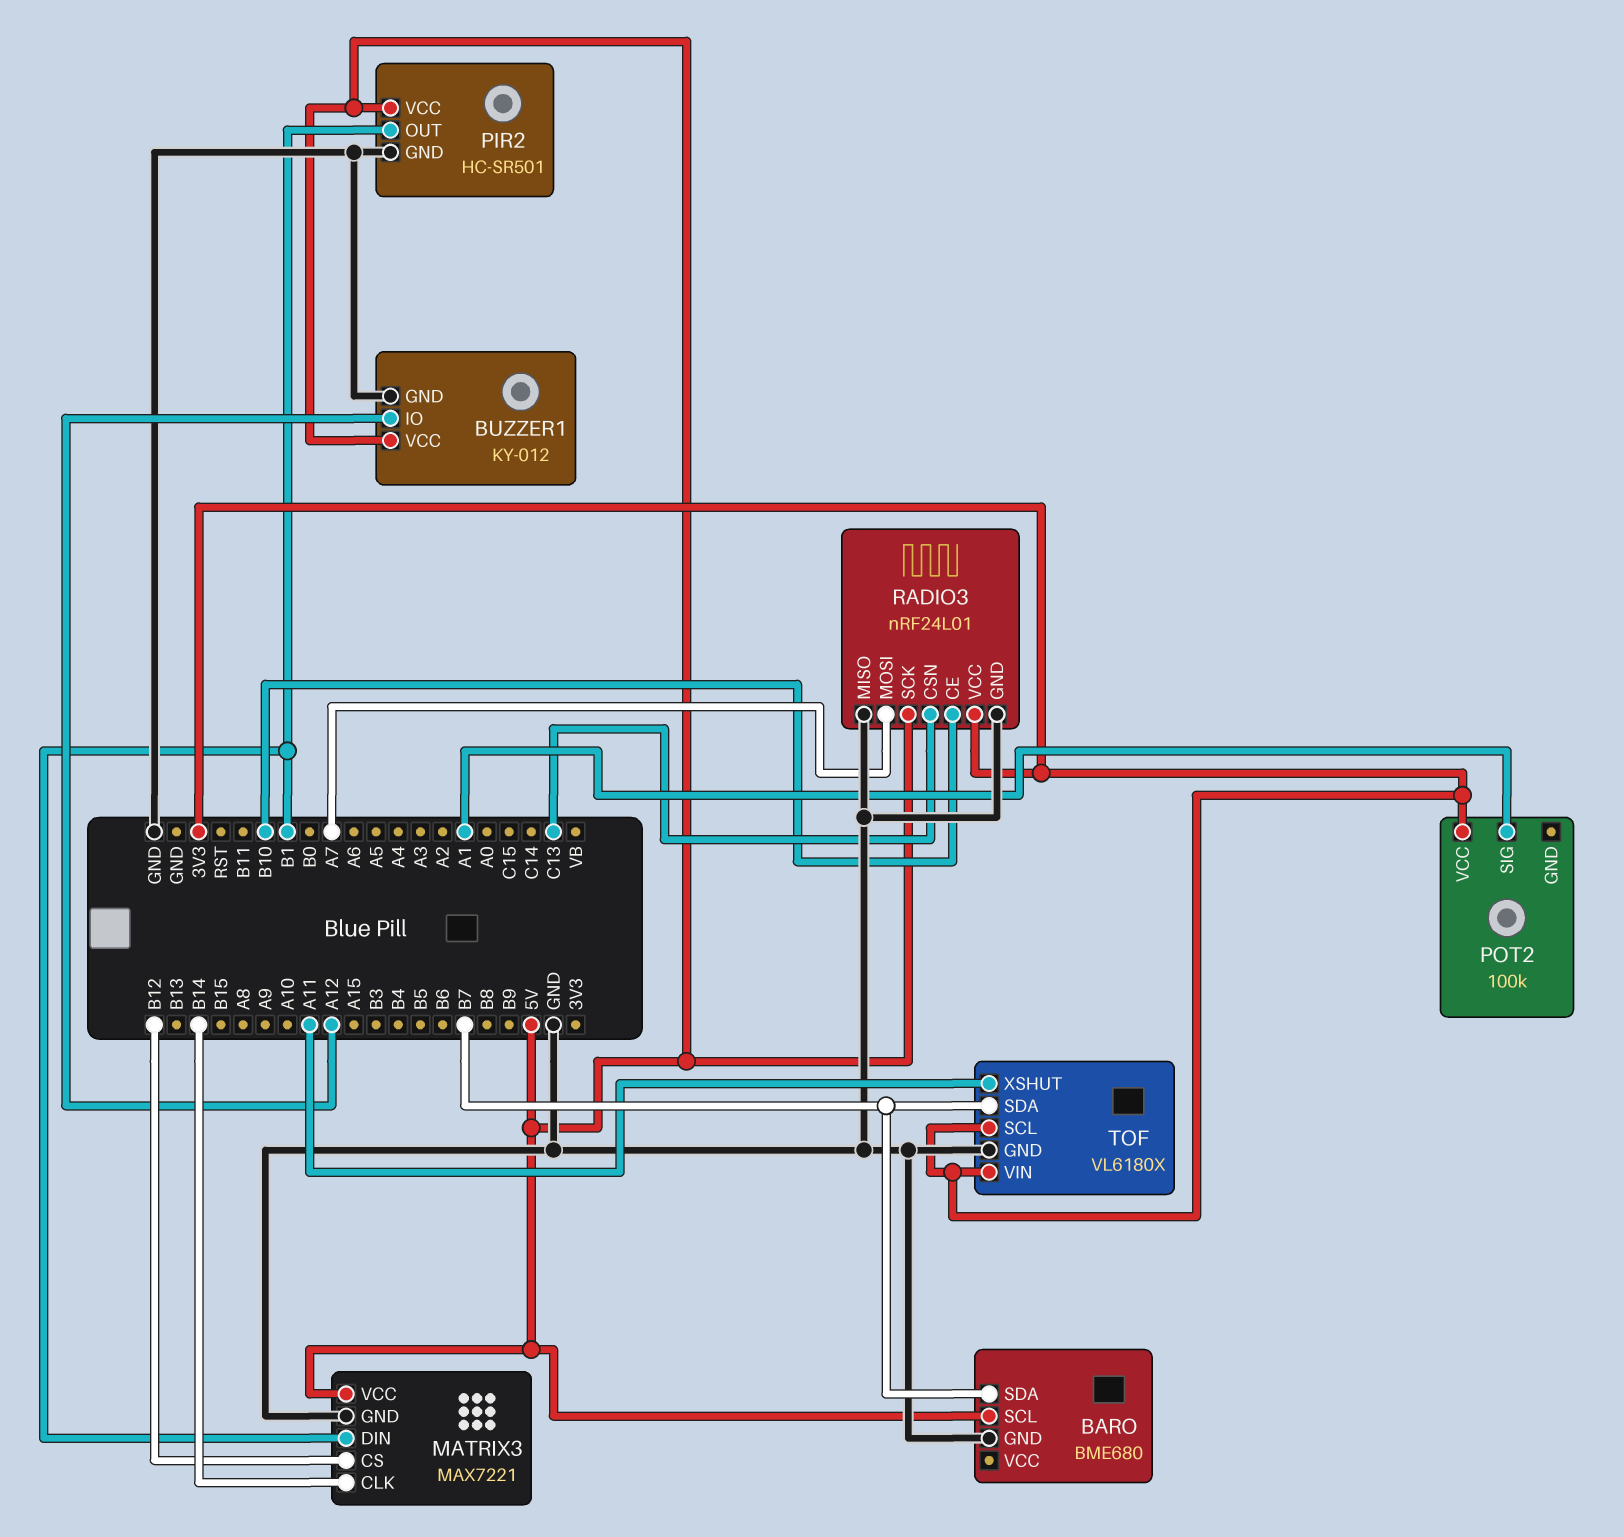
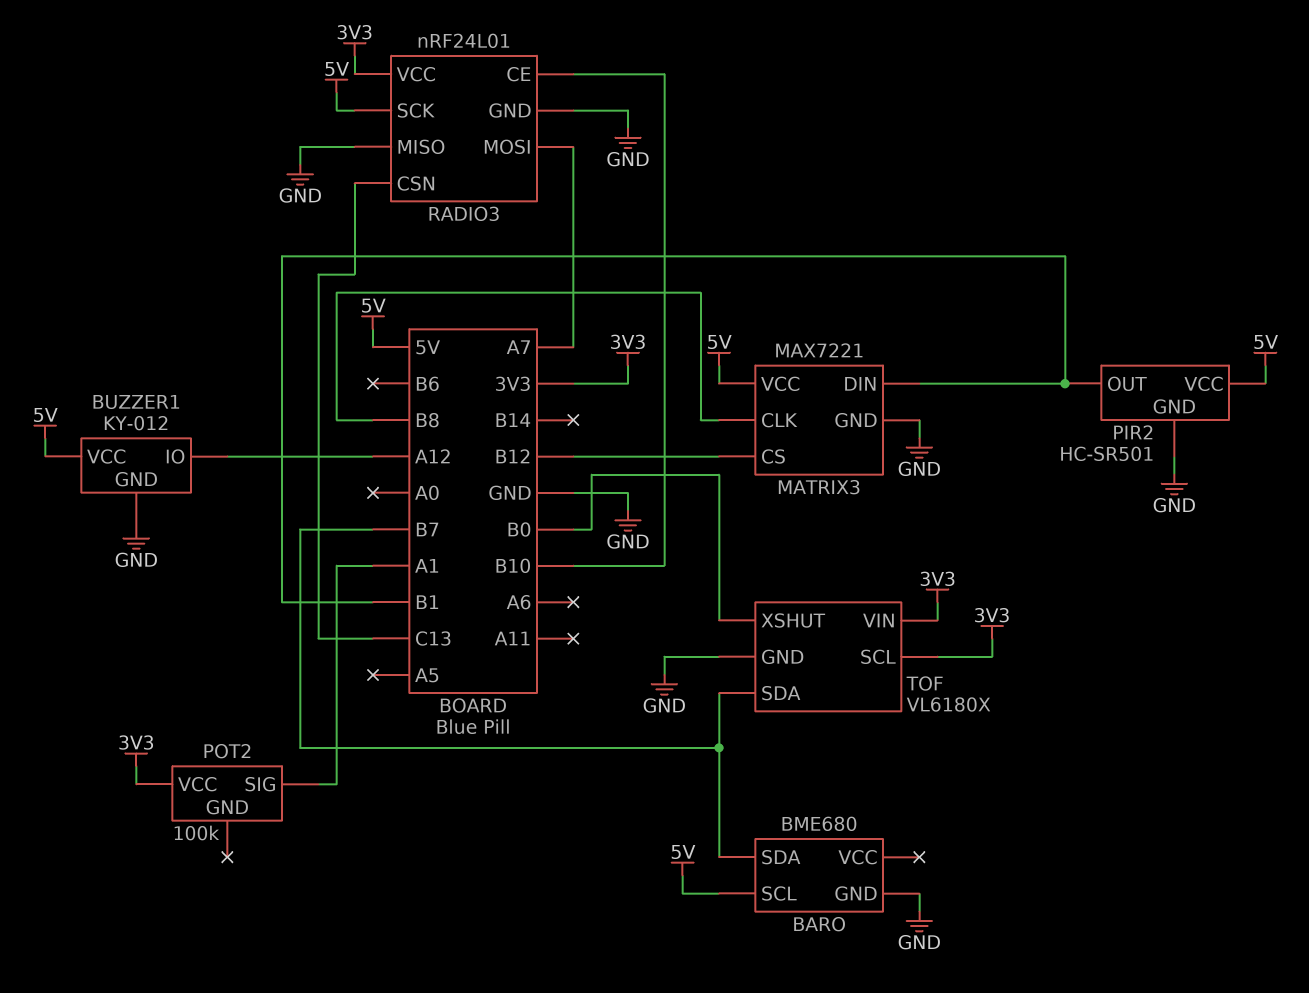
MATRIX3 pin CLK: B14 -> B8
TOF pin XSHUT: A11 -> B0

